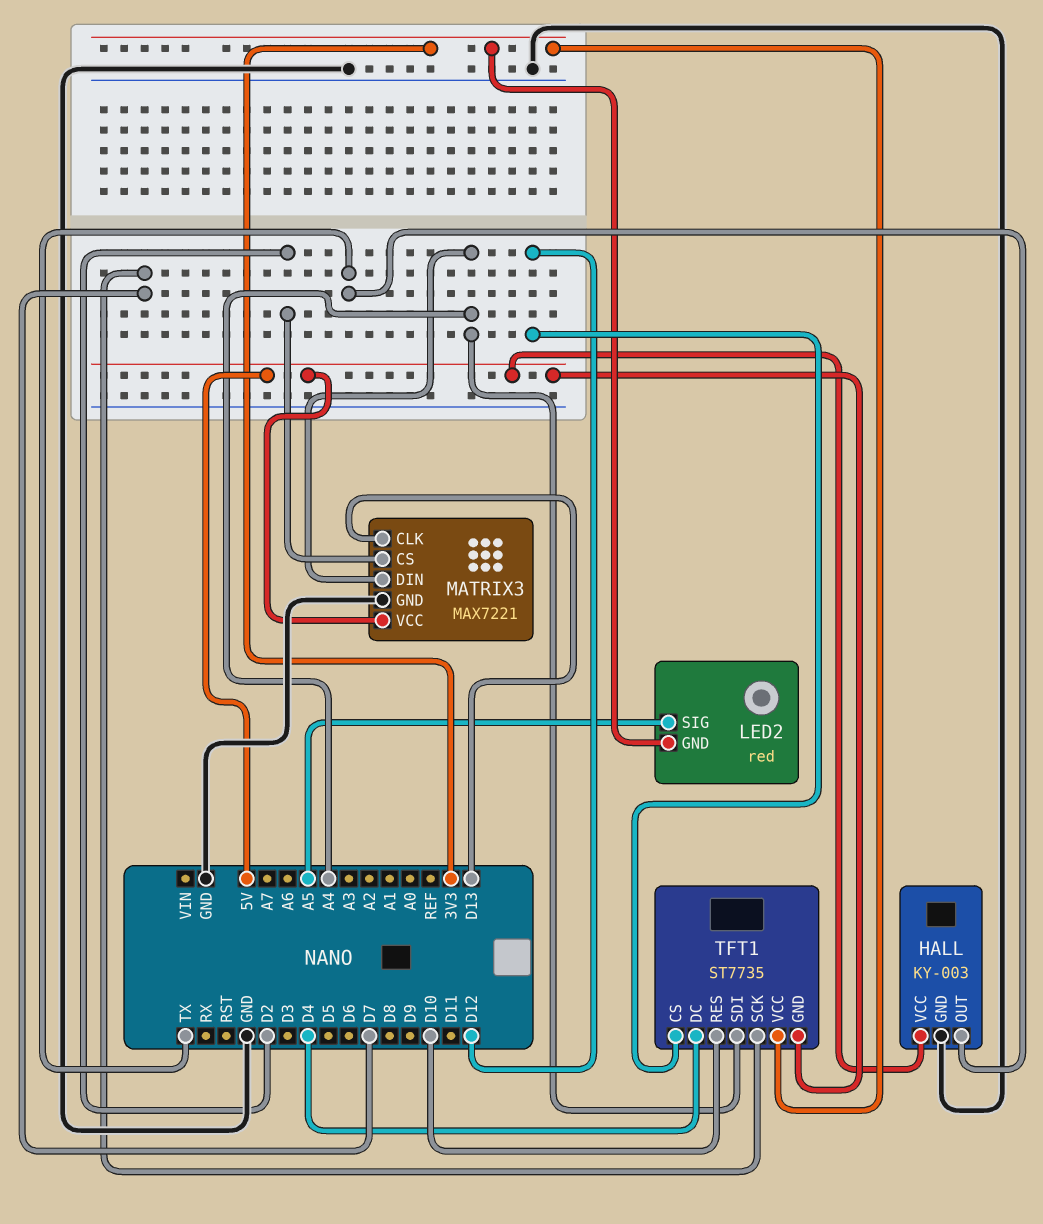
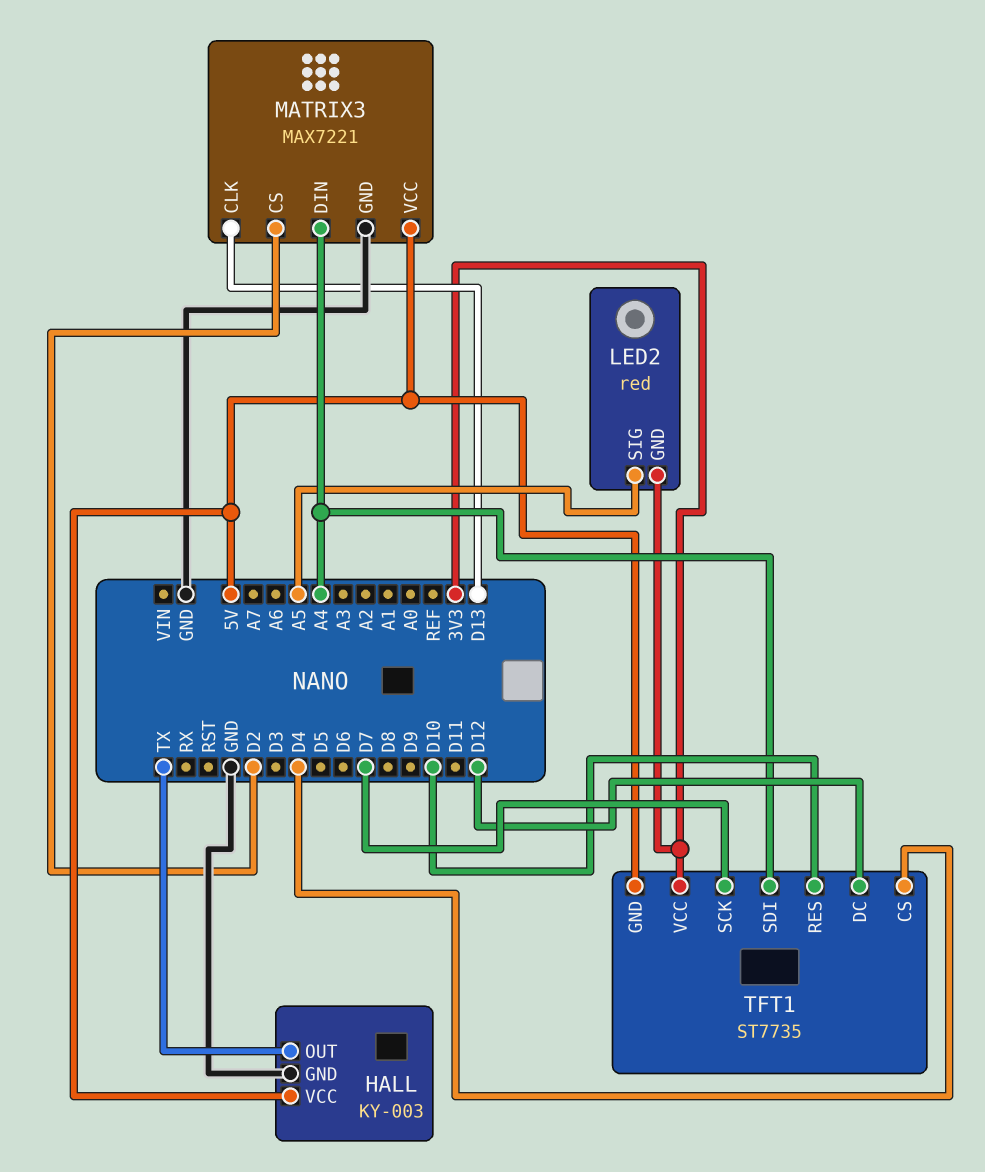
TFT1 pin CS: D12 -> D4
TFT1 pin DC: D4 -> D12

